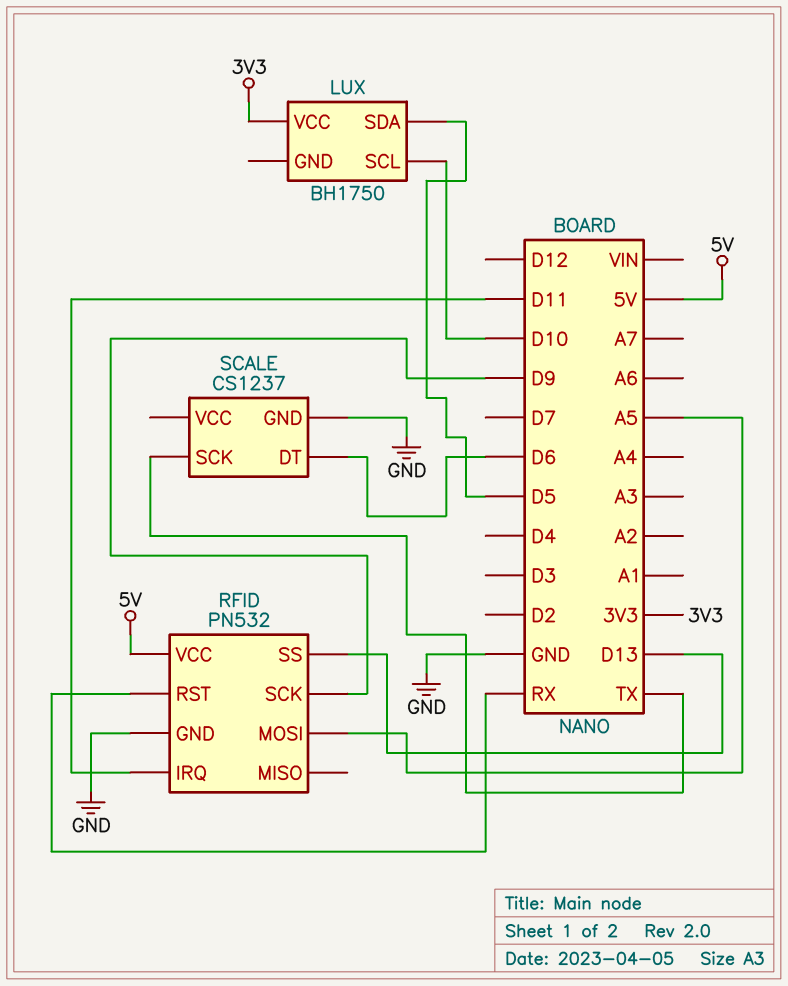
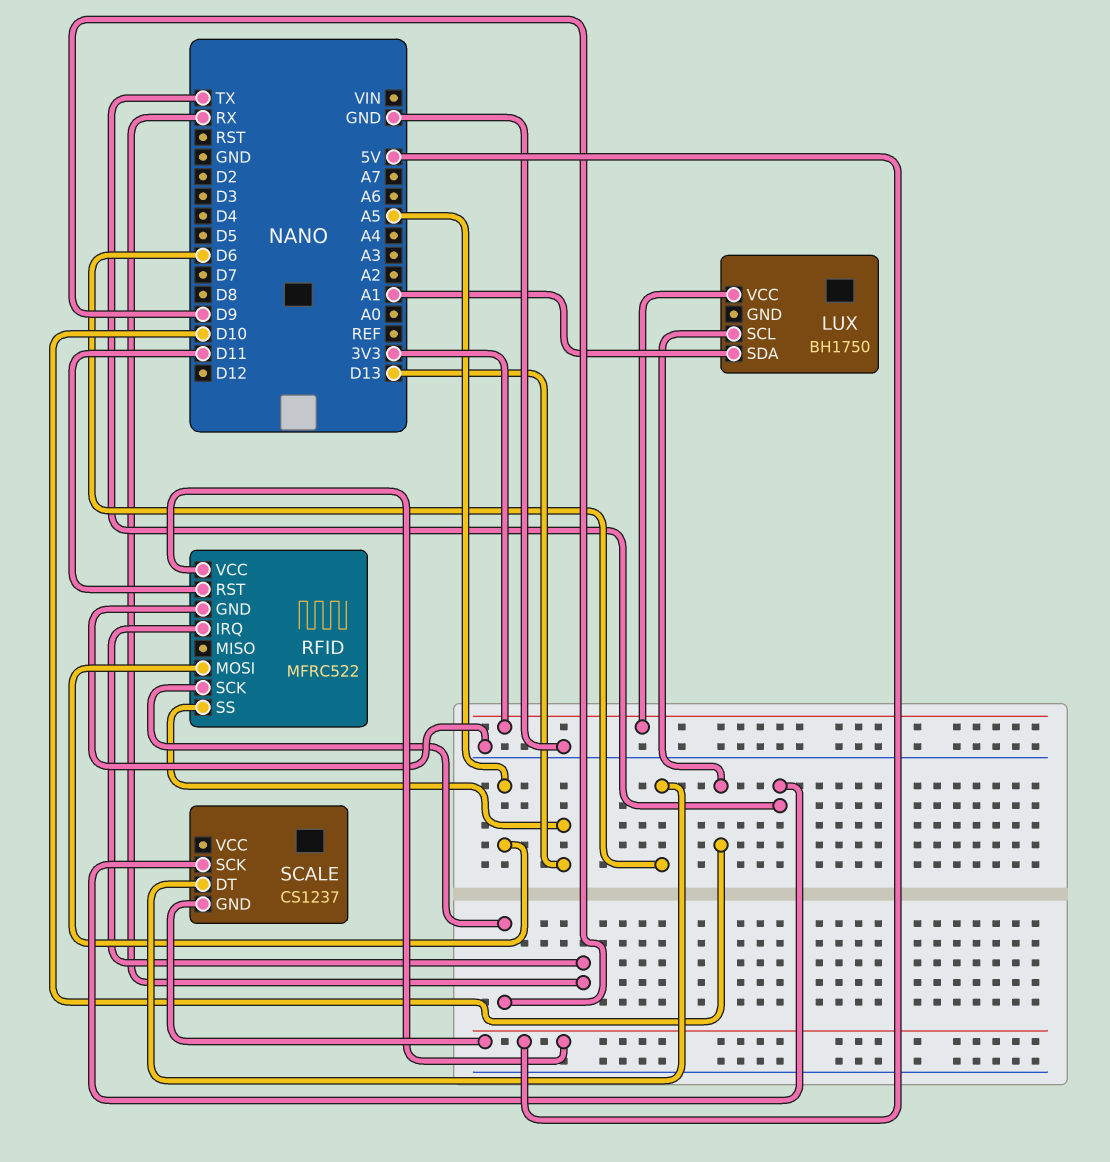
LUX pin SDA: D5 -> A1
RFID: PN532 -> MFRC522
RFID pin IRQ: D11 -> RX
RFID pin RST: RX -> D11
SCALE pin GND: GND -> 5V

